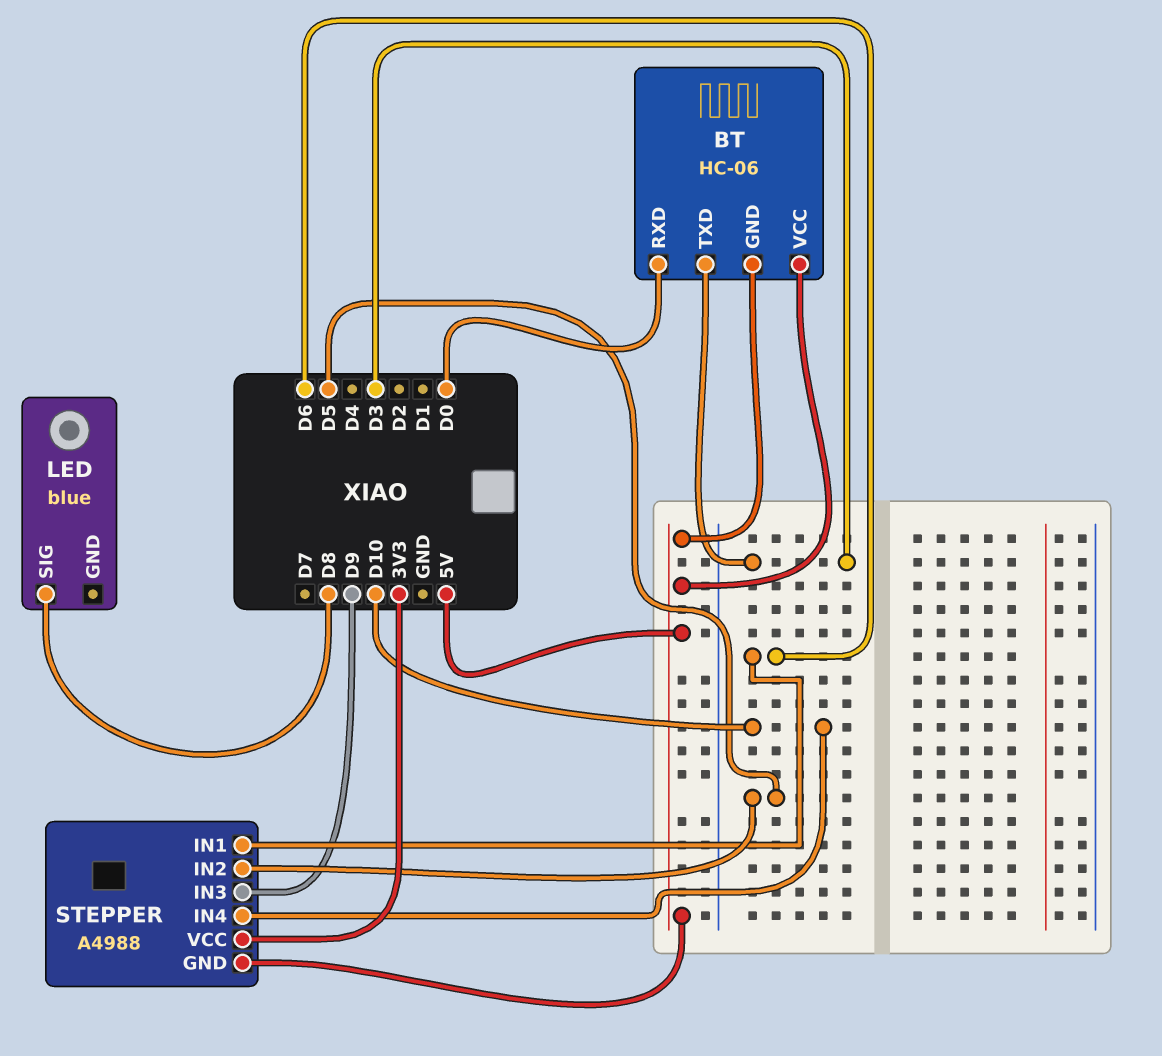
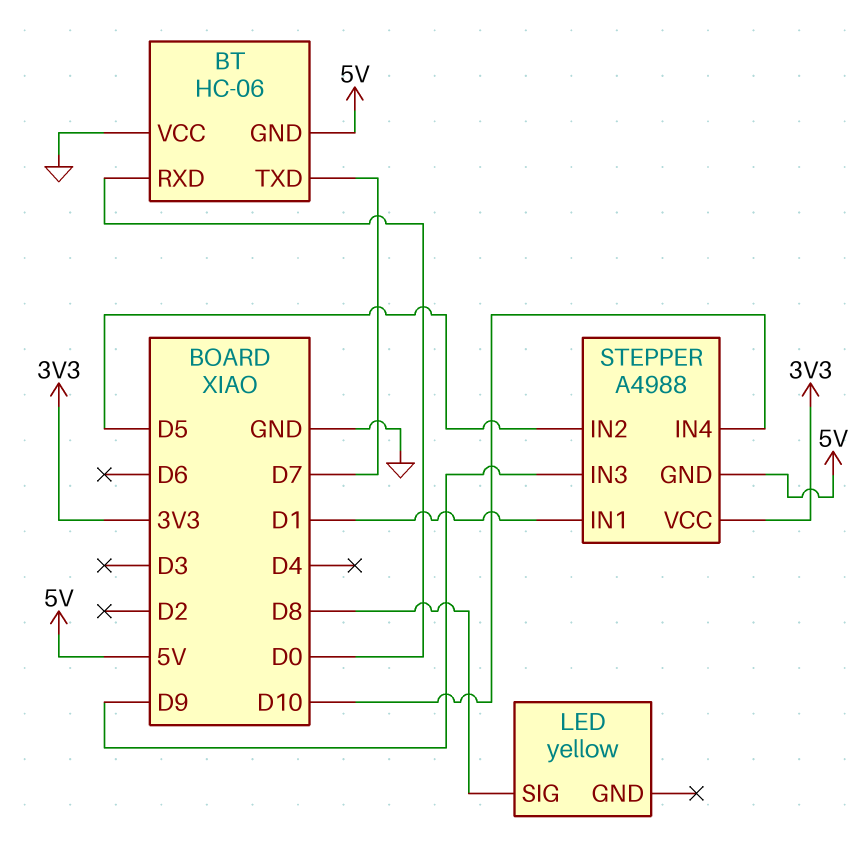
BT pin TXD: D3 -> D7
BT pin VCC: 5V -> GND
LED: blue -> yellow
STEPPER pin IN1: D6 -> D1

